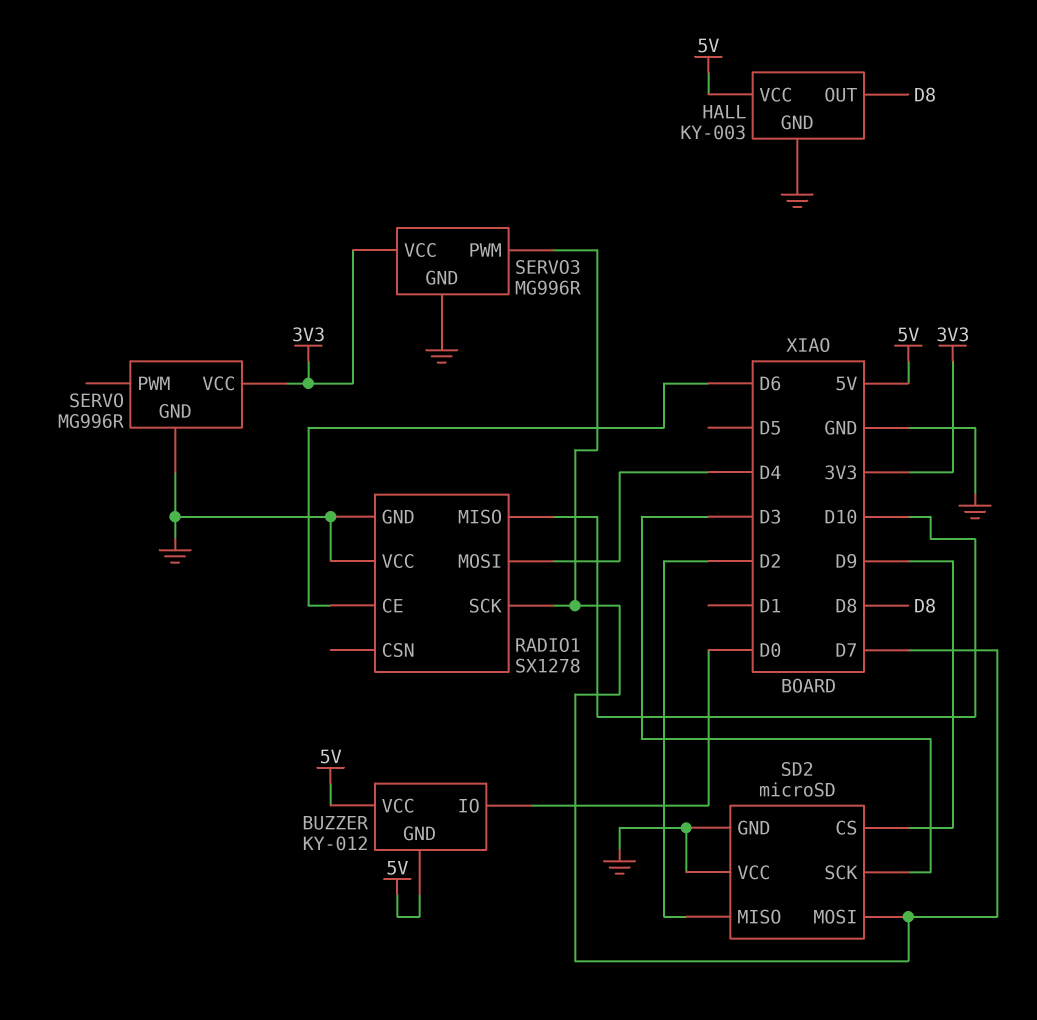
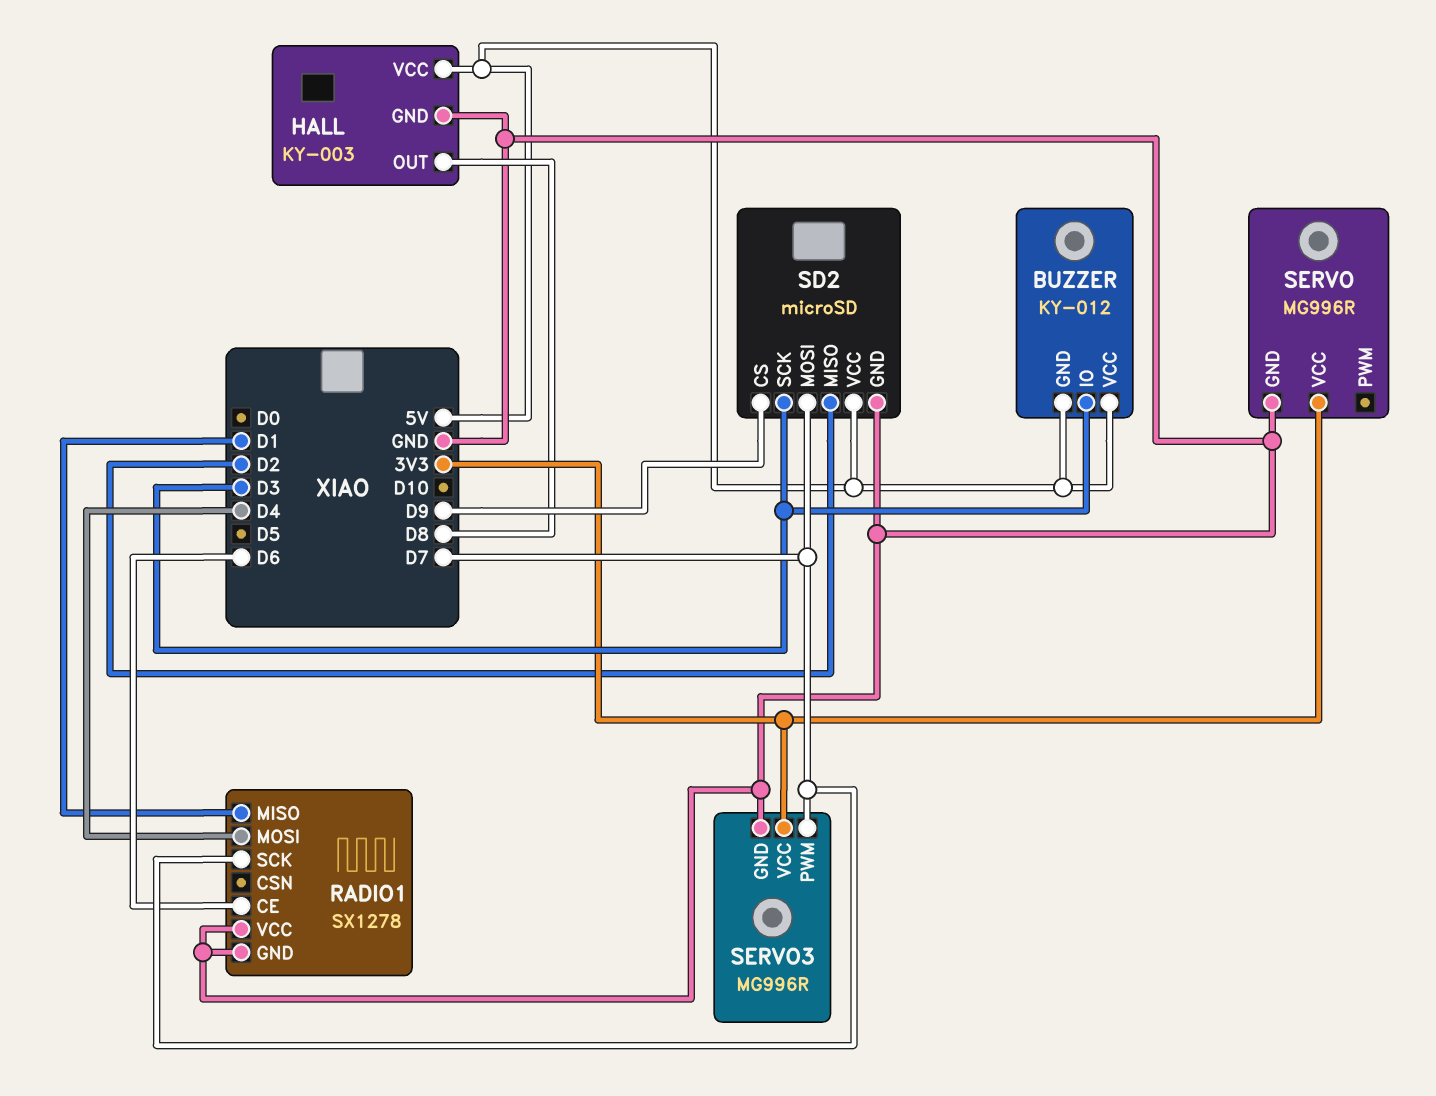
BUZZER pin IO: D0 -> D3
RADIO1 pin MISO: D10 -> D1
SD2 pin VCC: GND -> 5V

